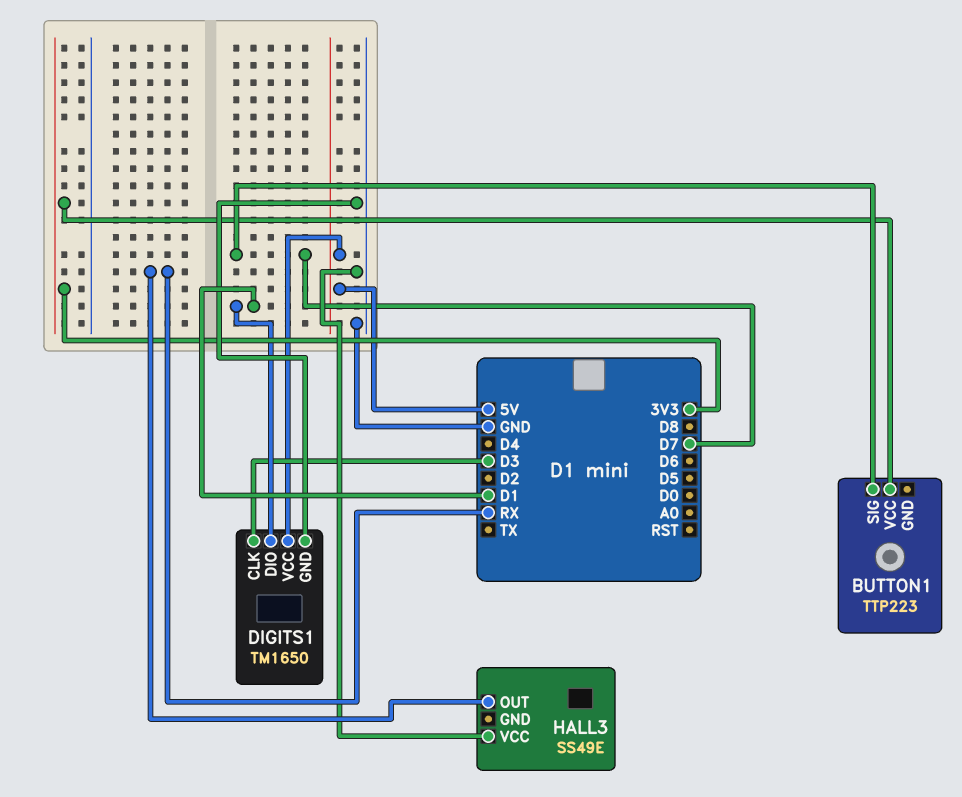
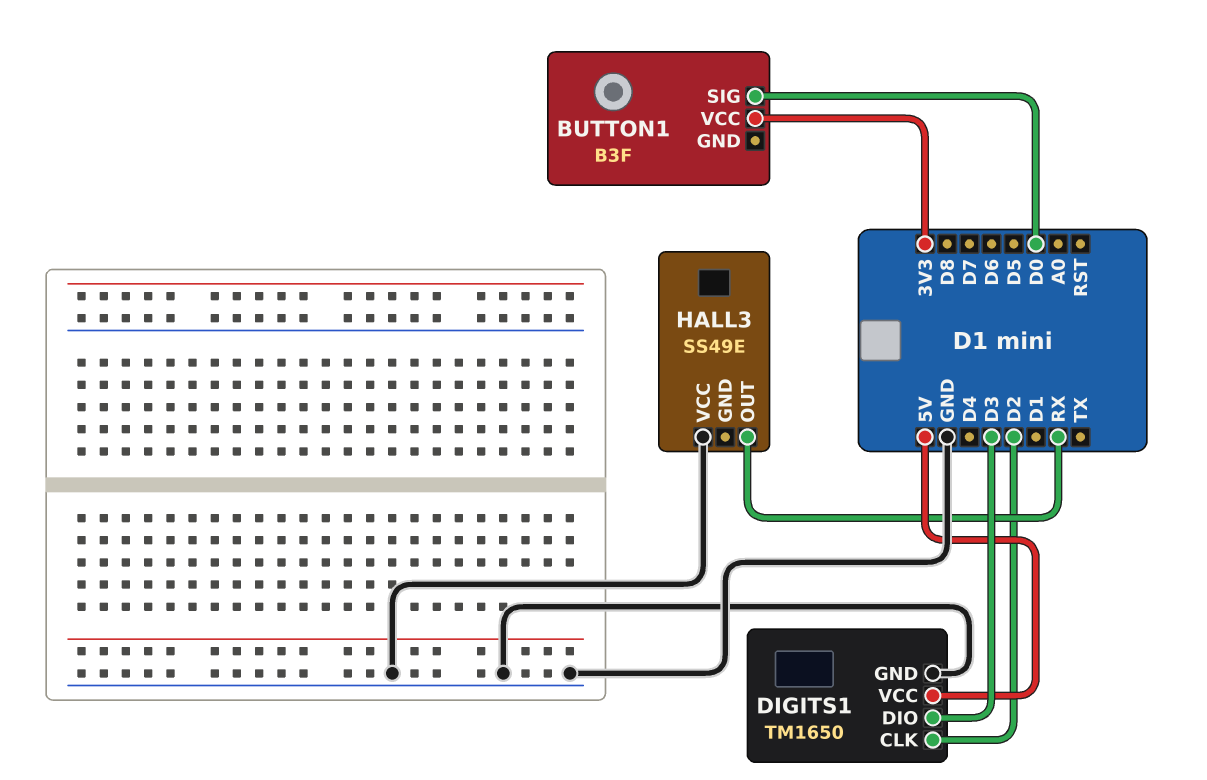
BUTTON1: TTP223 -> B3F
BUTTON1 pin SIG: D7 -> D0
DIGITS1 pin CLK: D3 -> D2
DIGITS1 pin DIO: D1 -> D3

